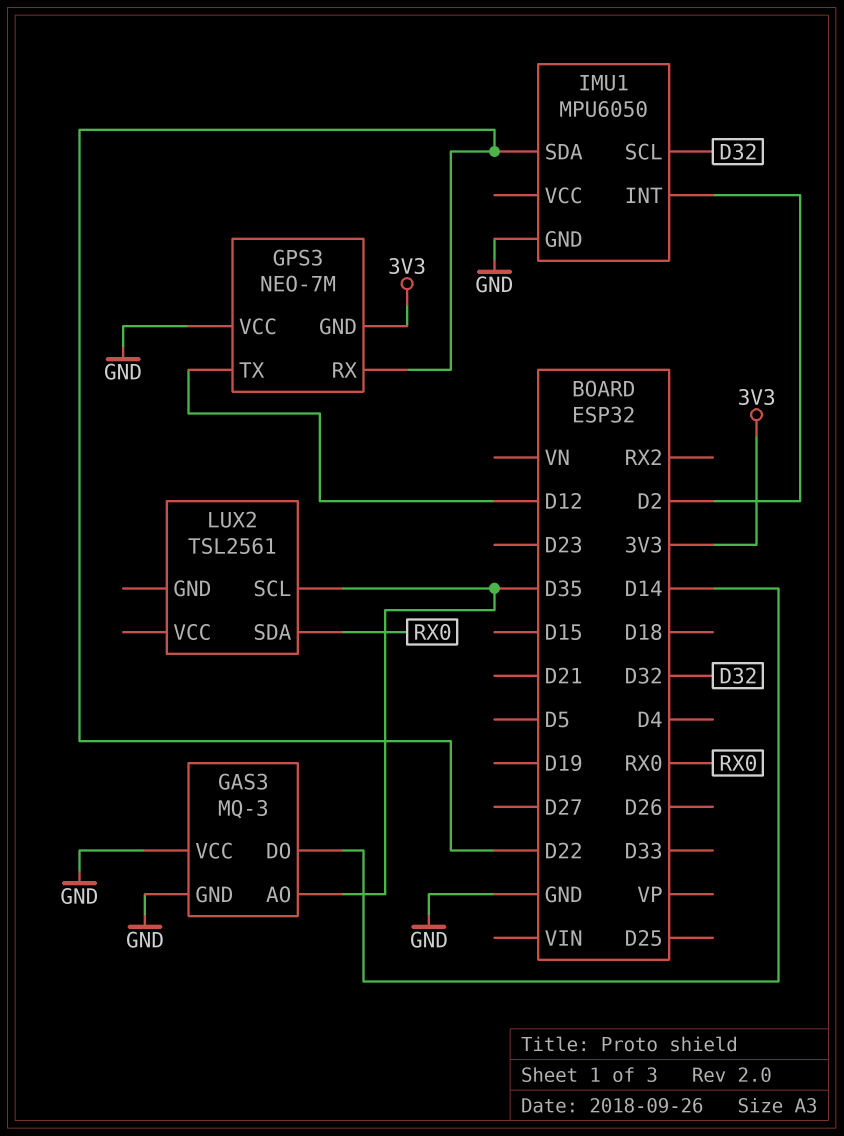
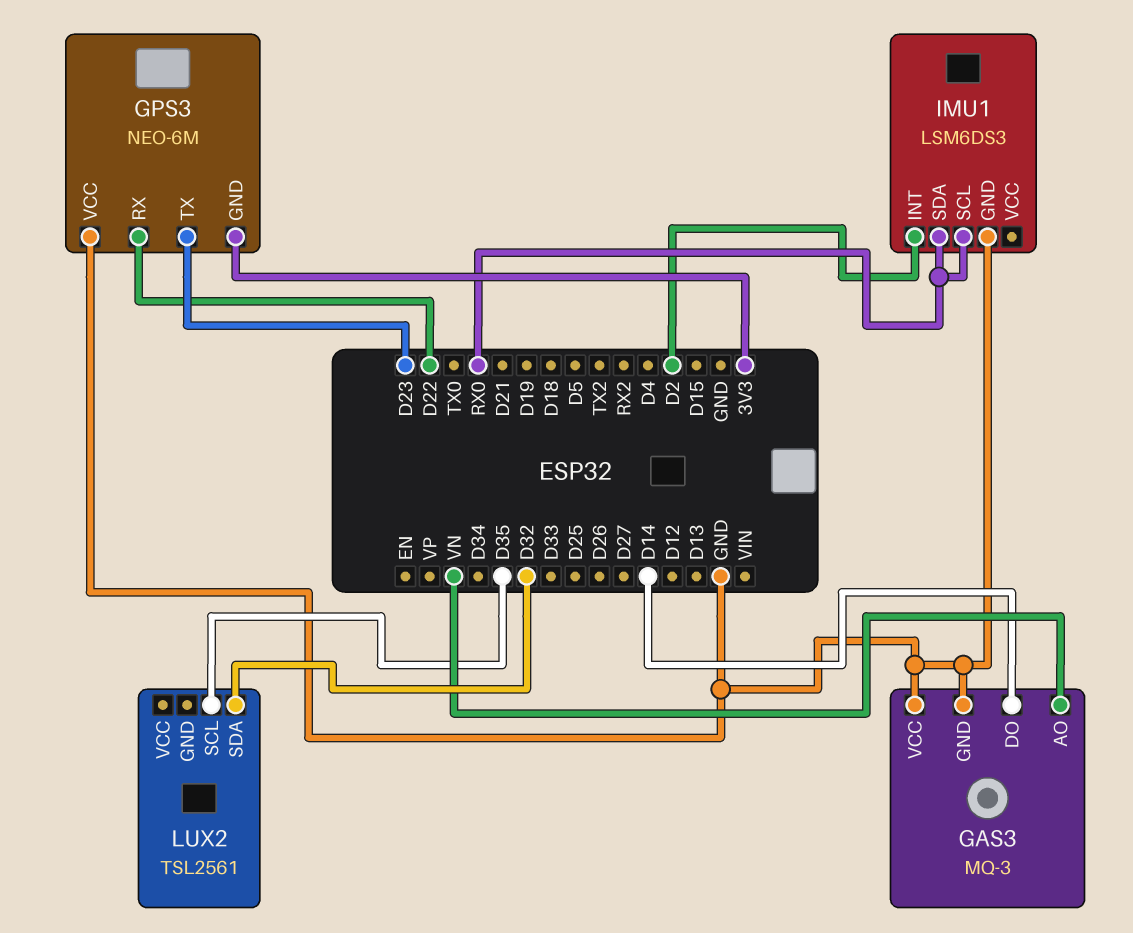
GAS3 pin AO: D35 -> VN
GPS3: NEO-7M -> NEO-6M
GPS3 pin TX: D12 -> D23
IMU1: MPU6050 -> LSM6DS3
IMU1 pin SCL: D32 -> RX0
IMU1 pin SDA: D22 -> RX0
LUX2 pin SDA: RX0 -> D32

